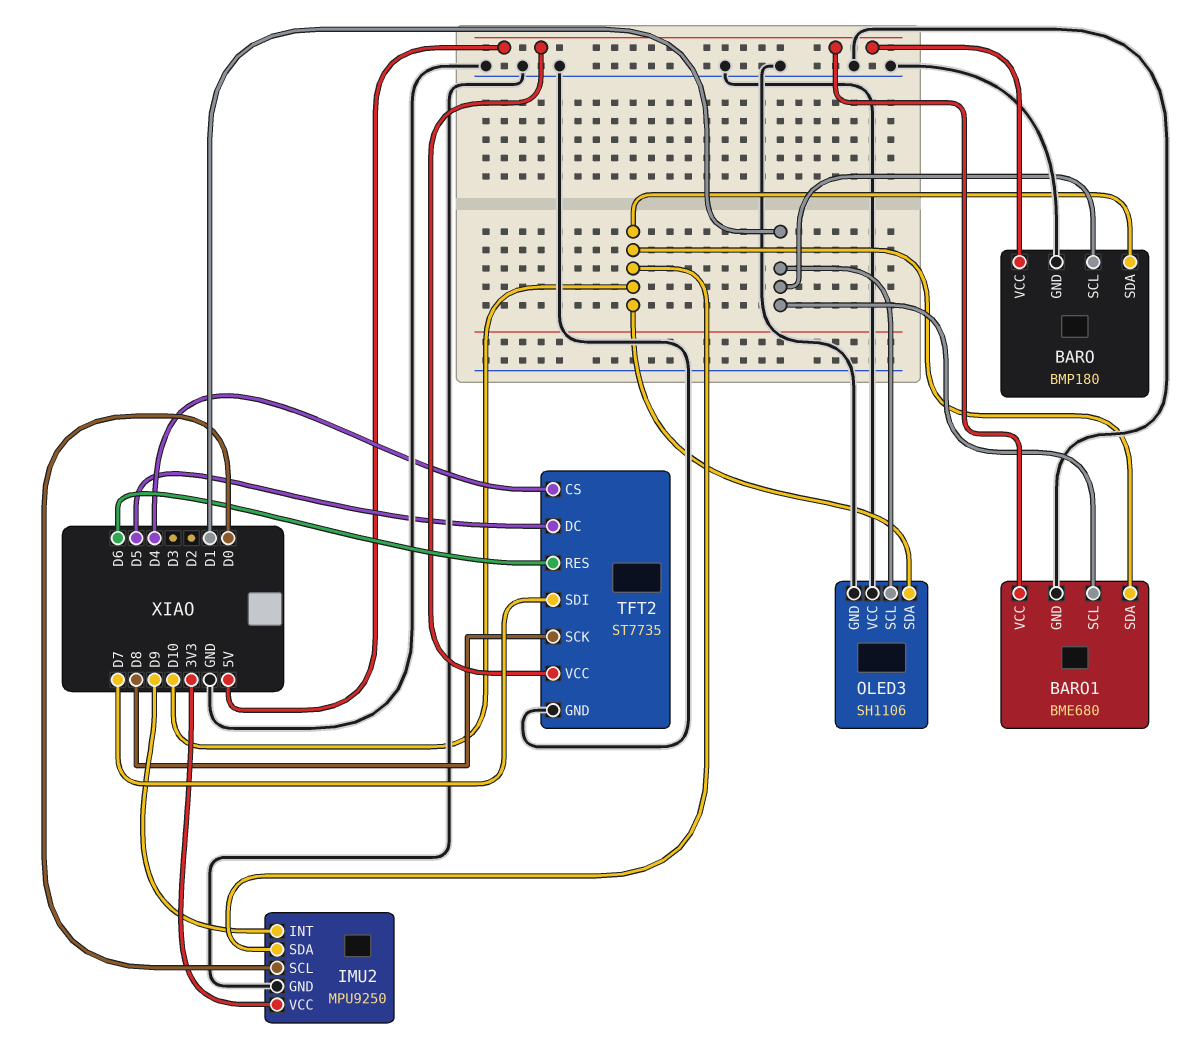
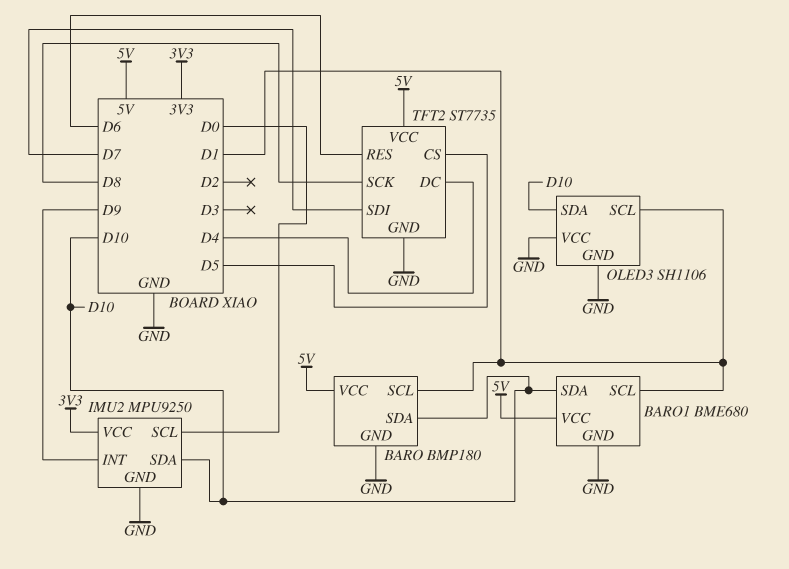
TFT2 pin CS: D4 -> D5
TFT2 pin DC: D5 -> D4

